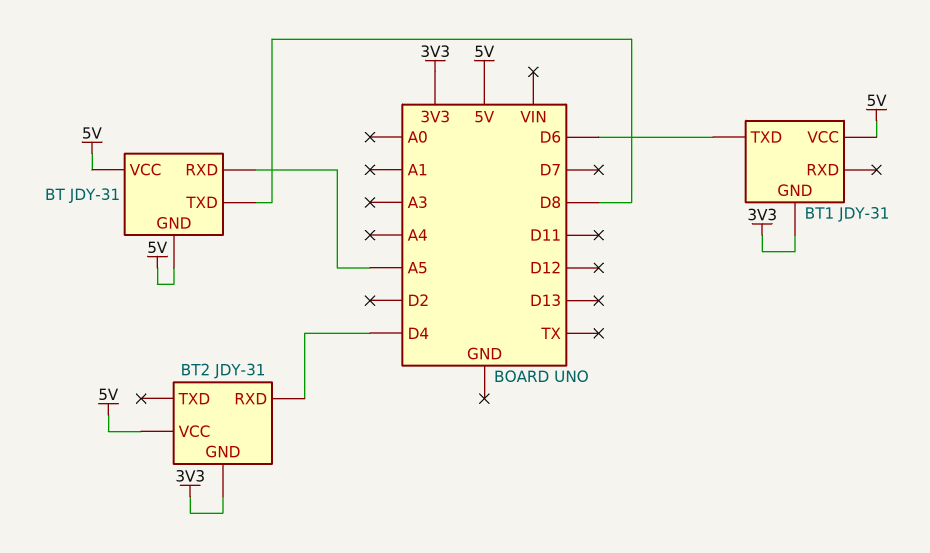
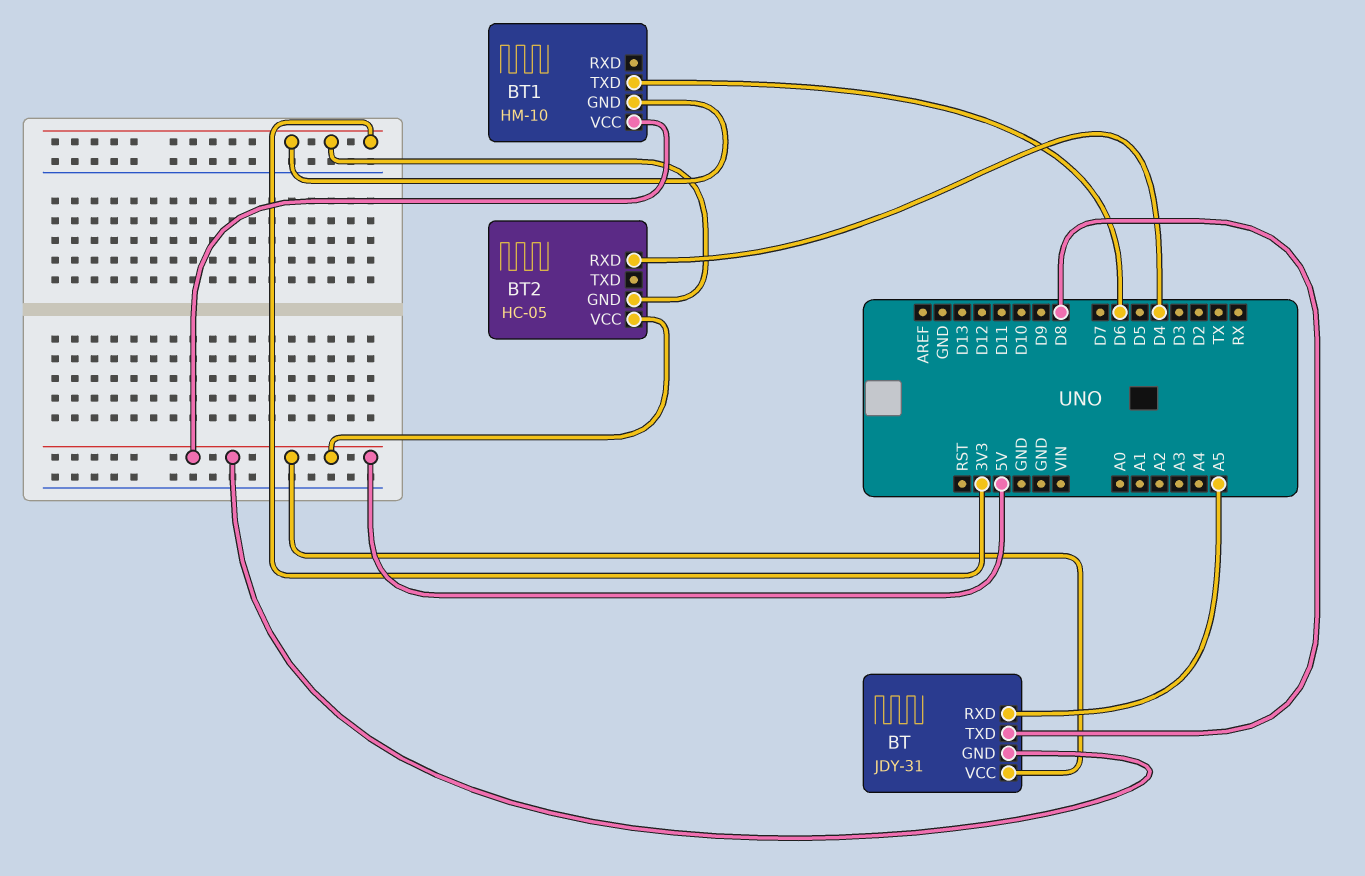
BT1: JDY-31 -> HM-10
BT2: JDY-31 -> HC-05

